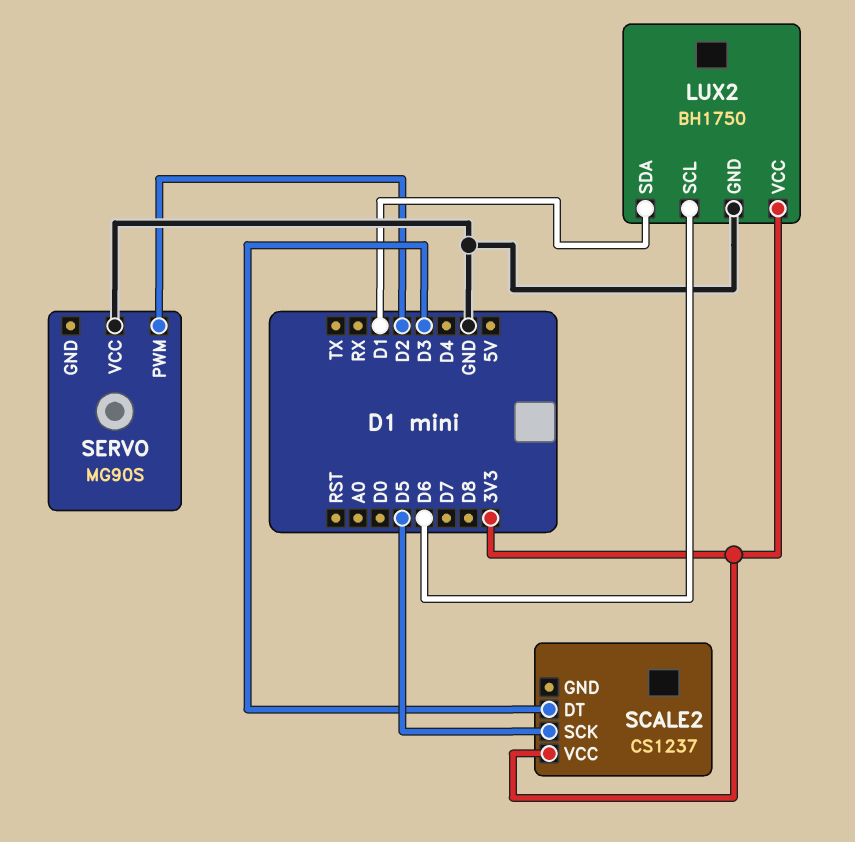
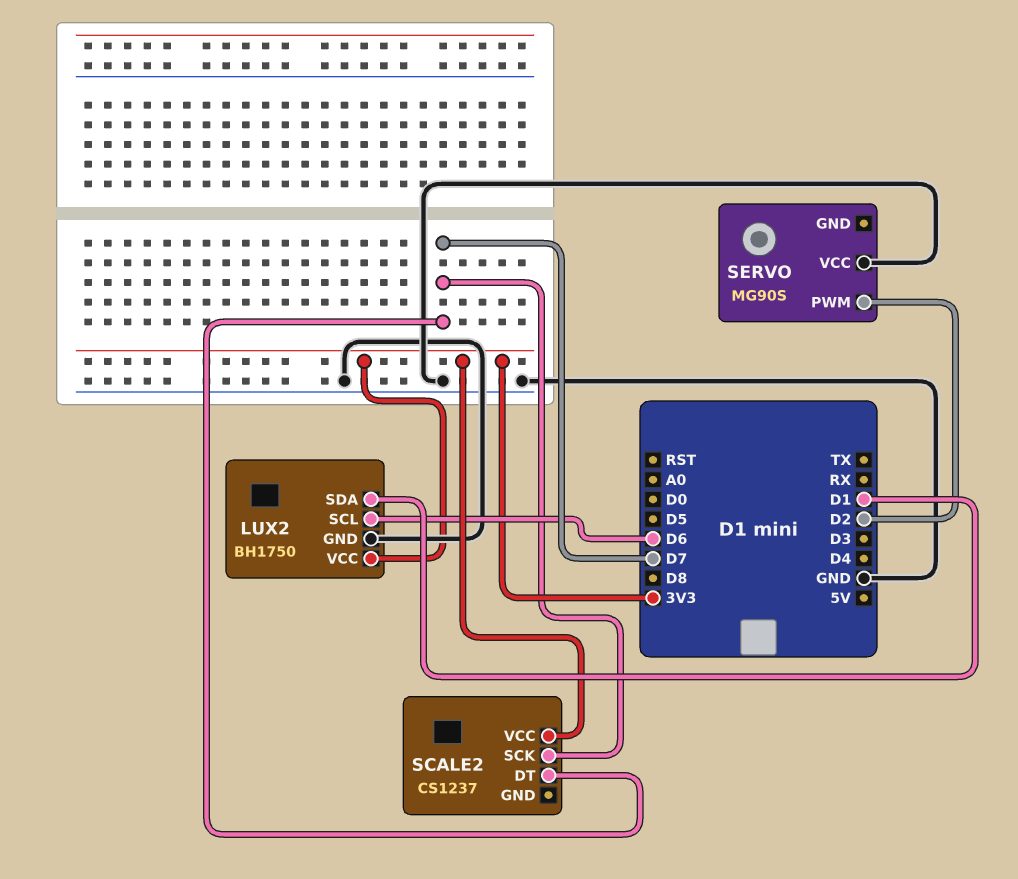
SCALE2 pin DT: D3 -> D7
SCALE2 pin SCK: D5 -> D7

